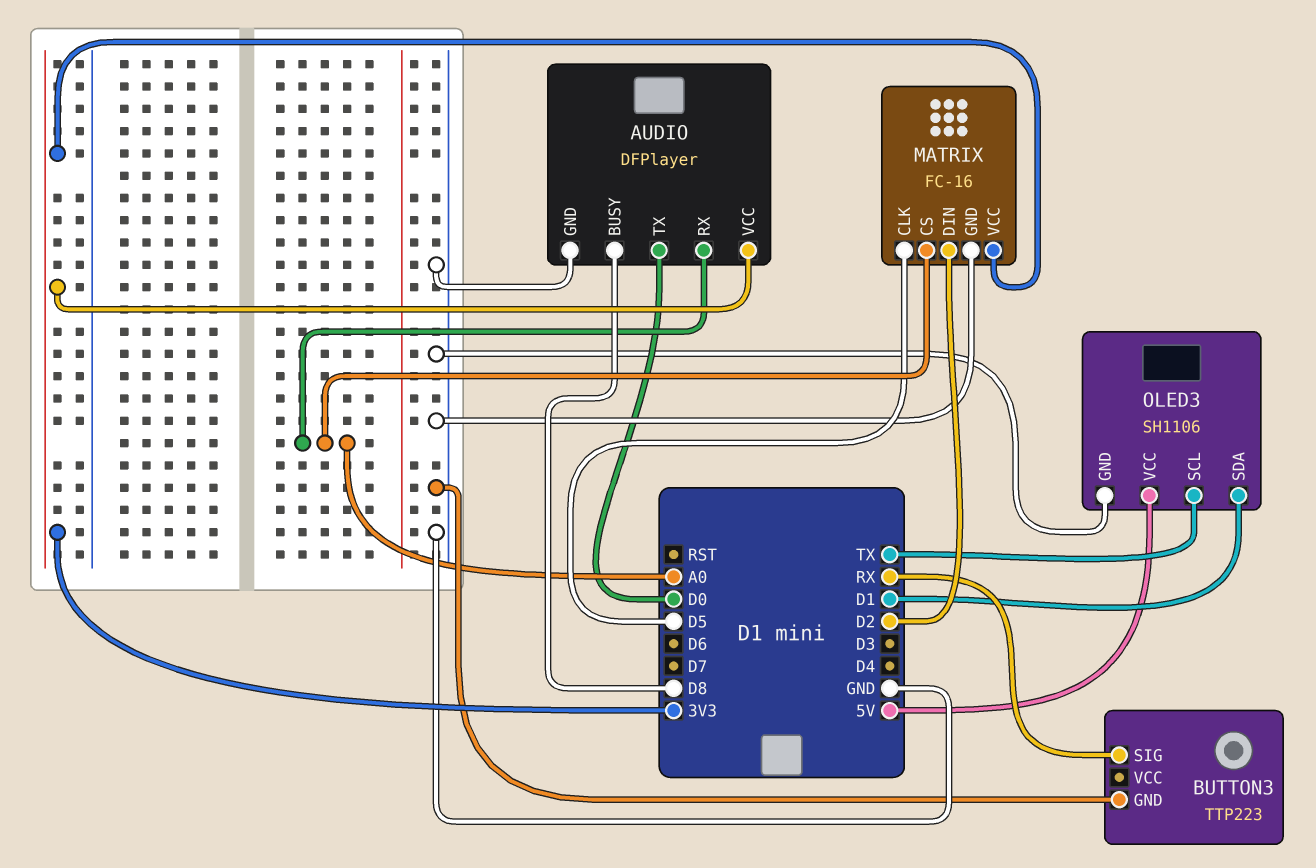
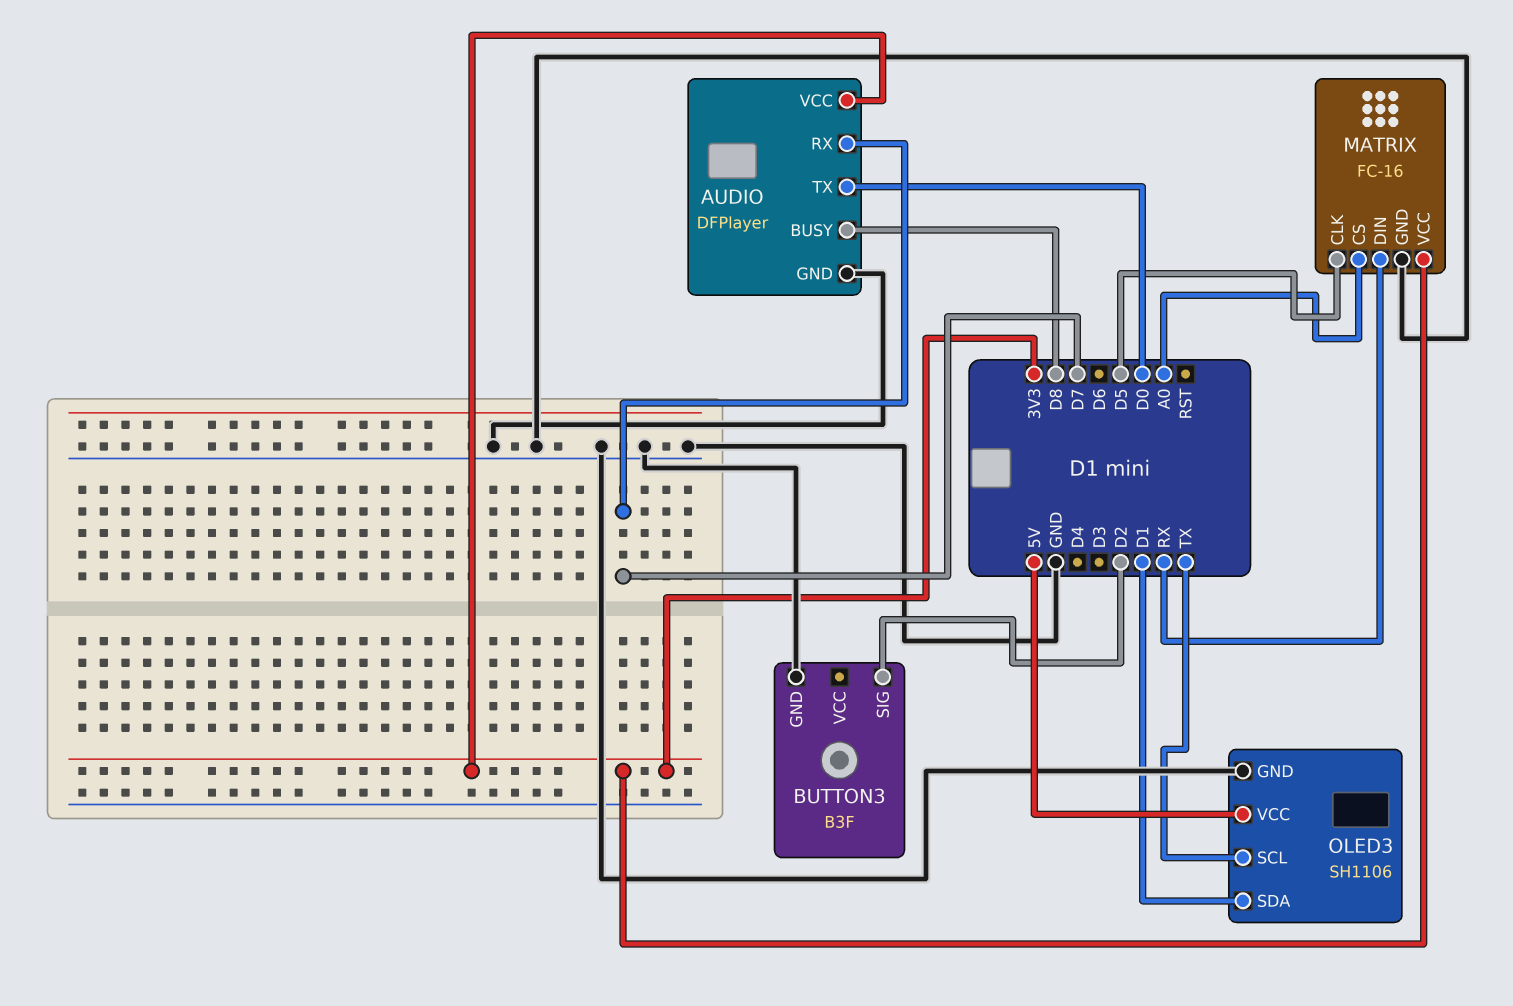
AUDIO pin RX: A0 -> D7
BUTTON3: TTP223 -> B3F
BUTTON3 pin SIG: RX -> D2
MATRIX pin DIN: D2 -> RX

